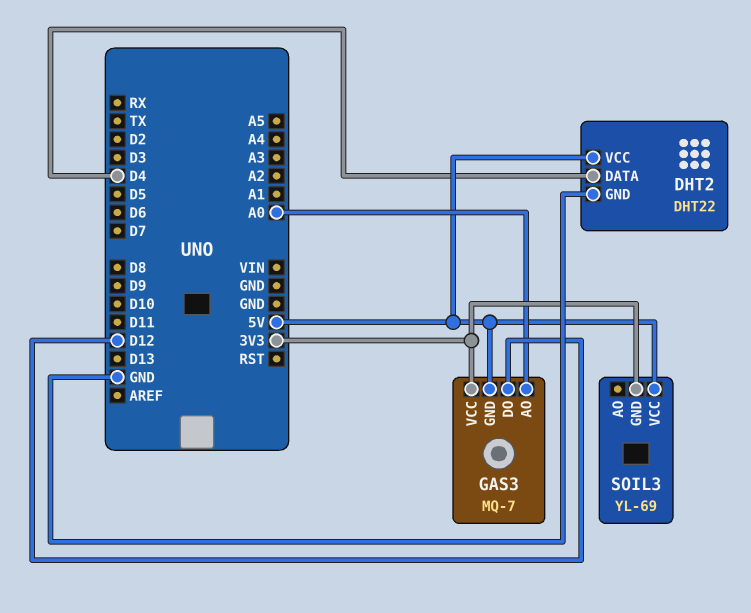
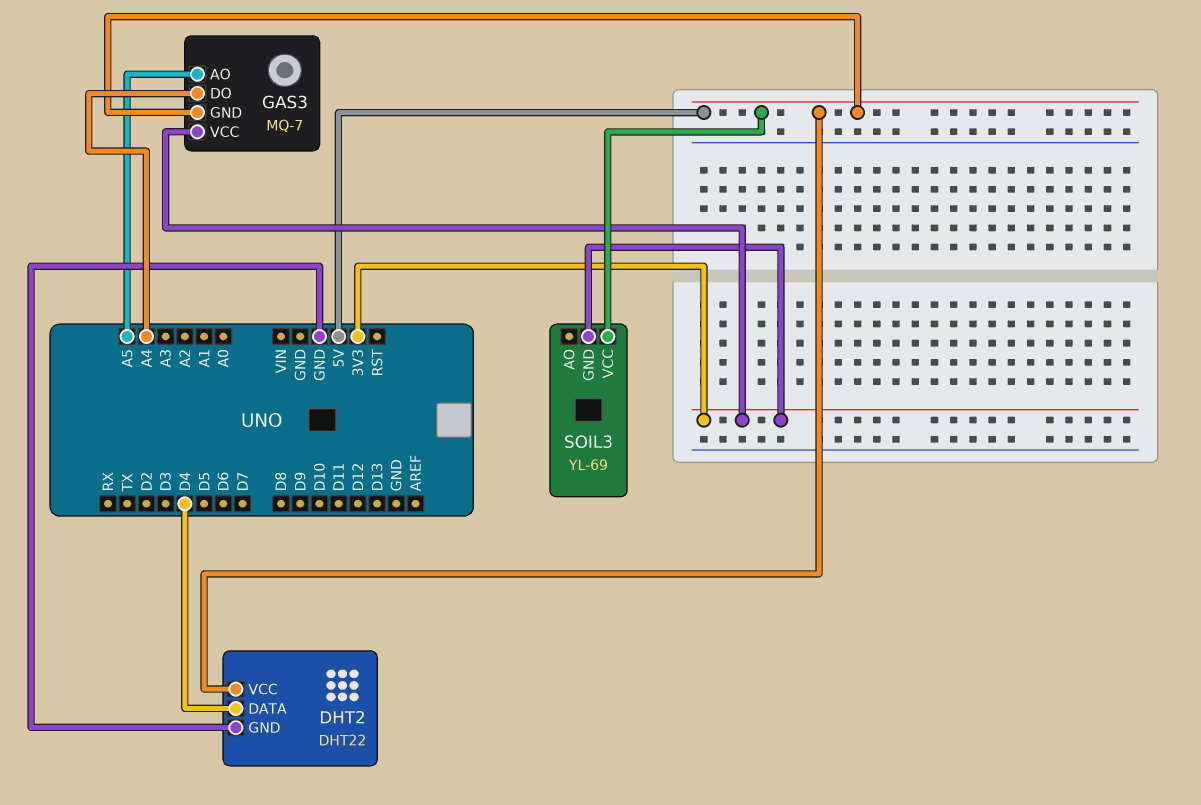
GAS3 pin AO: A0 -> A5
GAS3 pin DO: D12 -> A4

